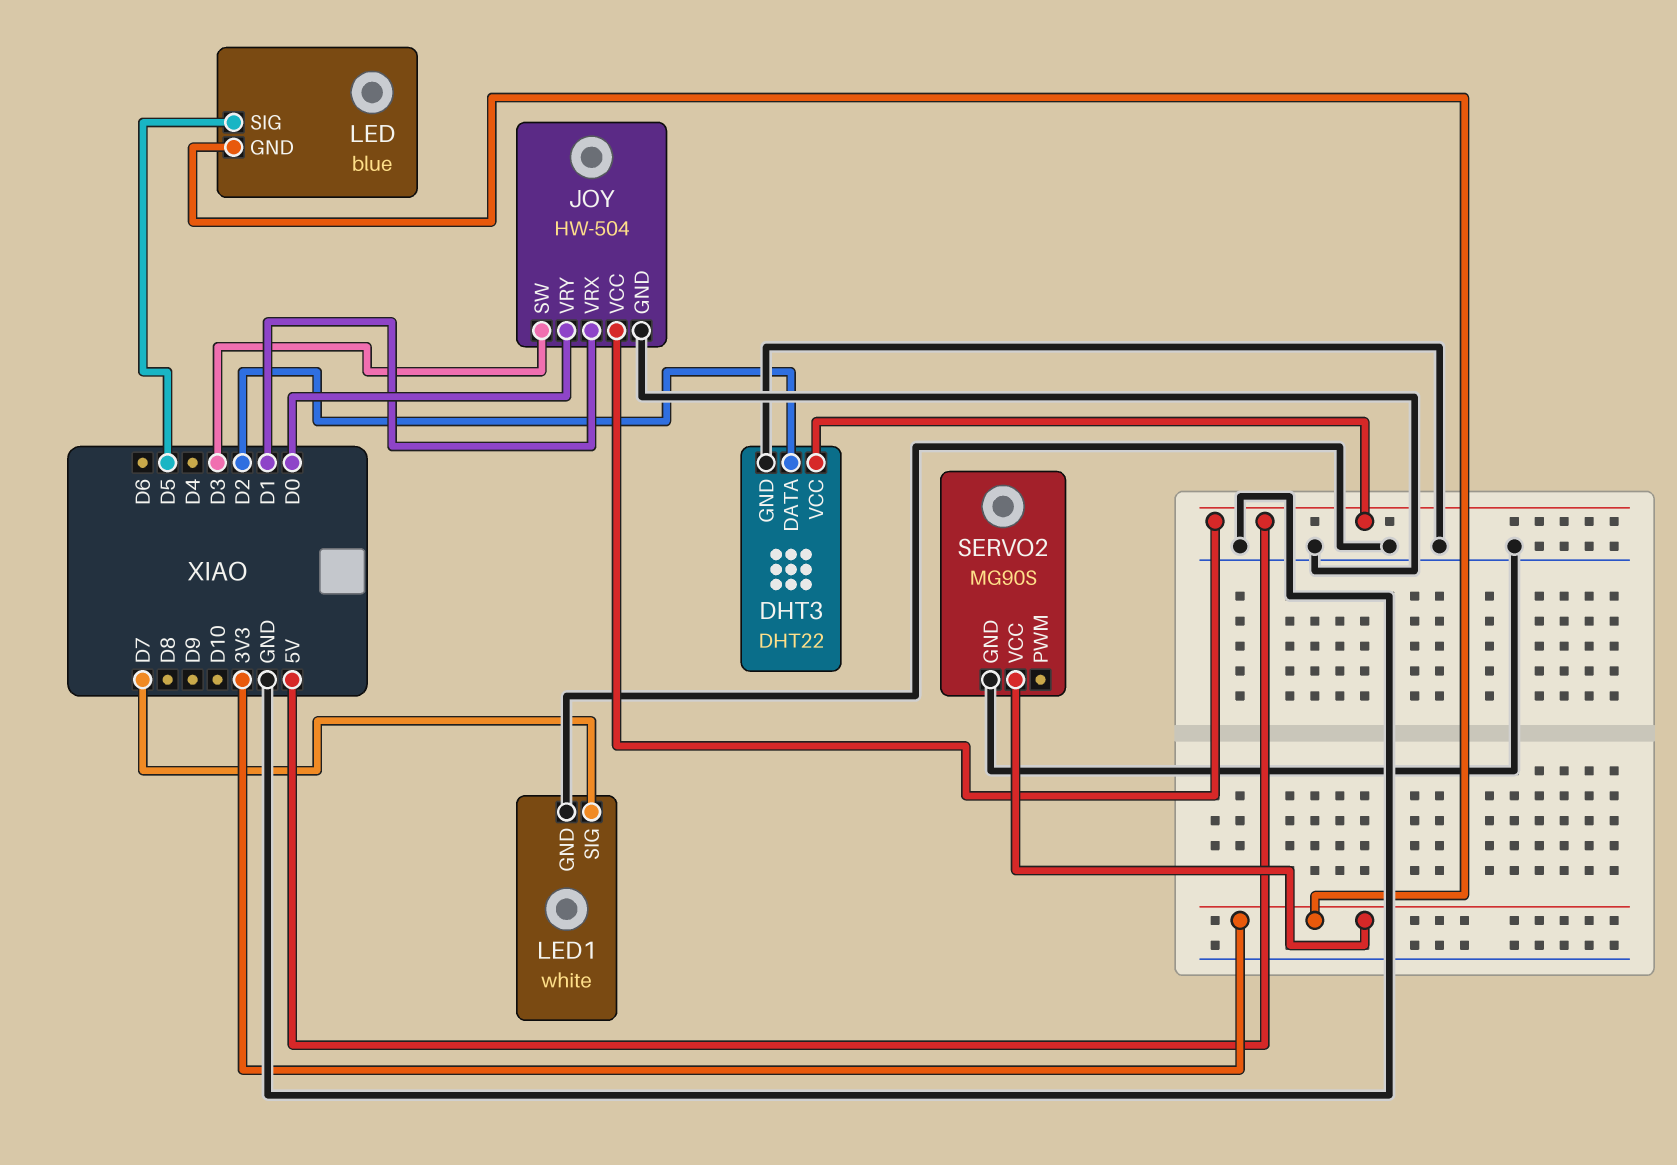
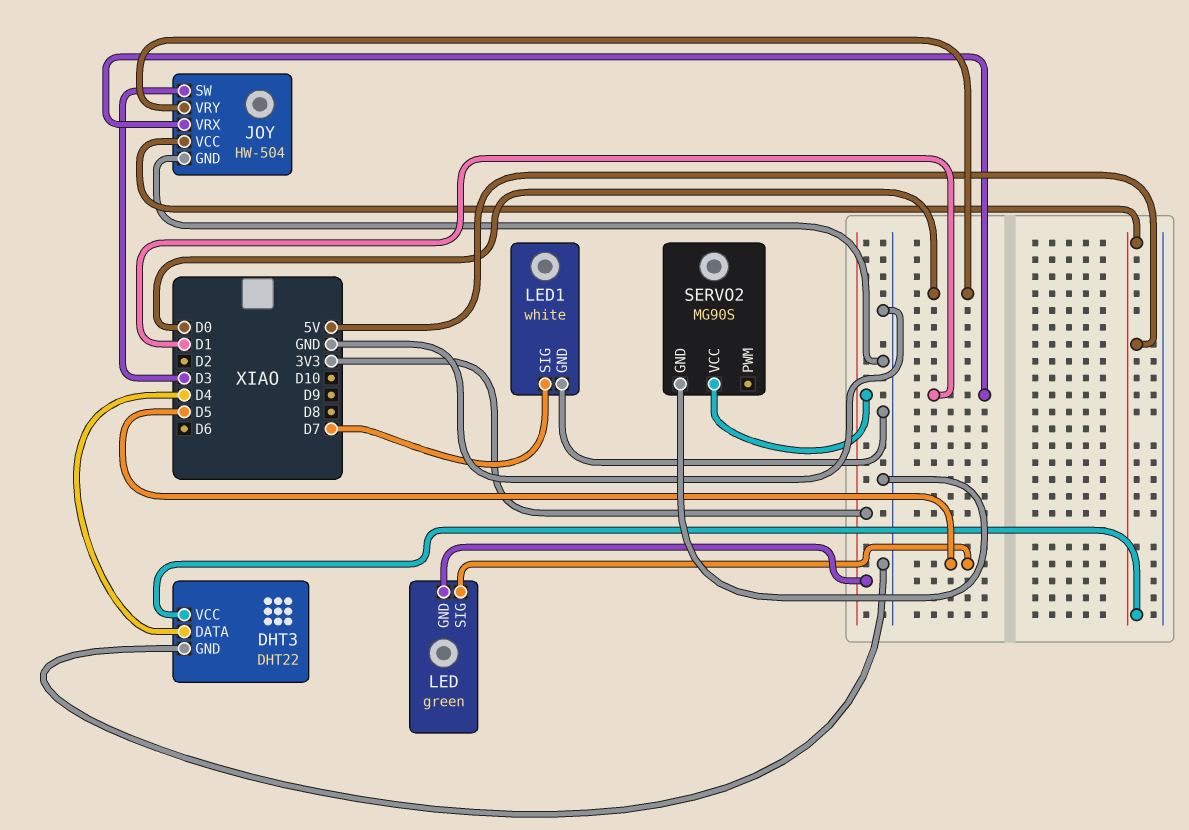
DHT3 pin DATA: D2 -> D4
LED: blue -> green

